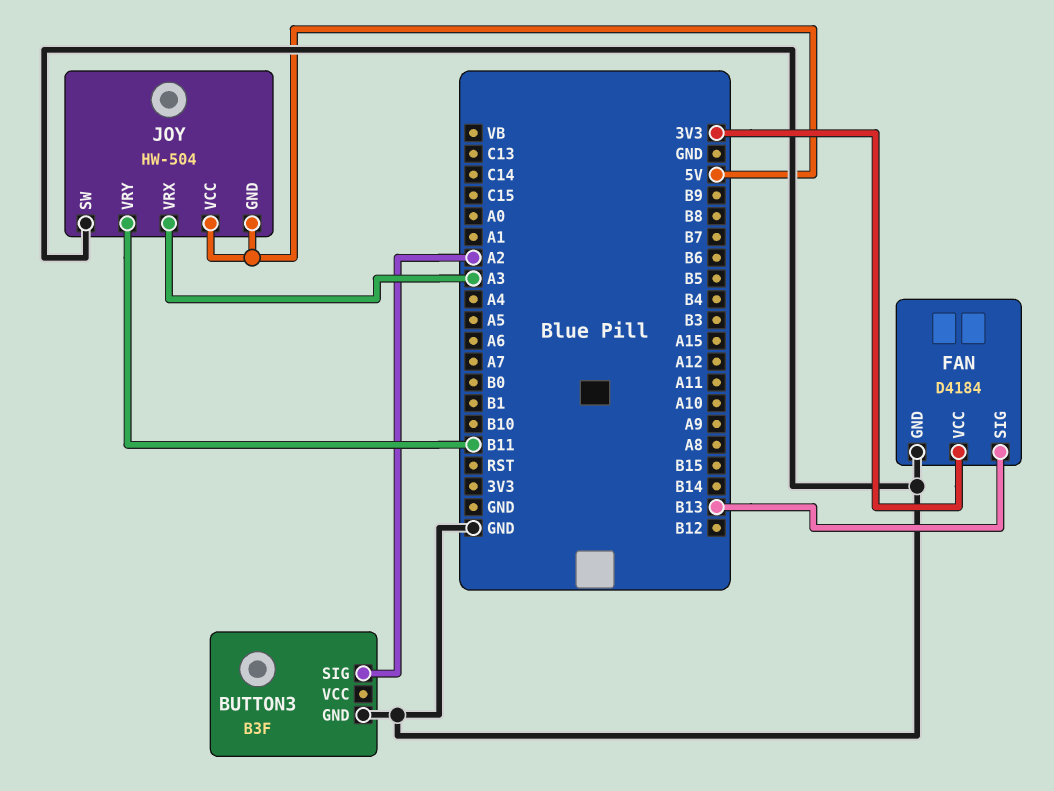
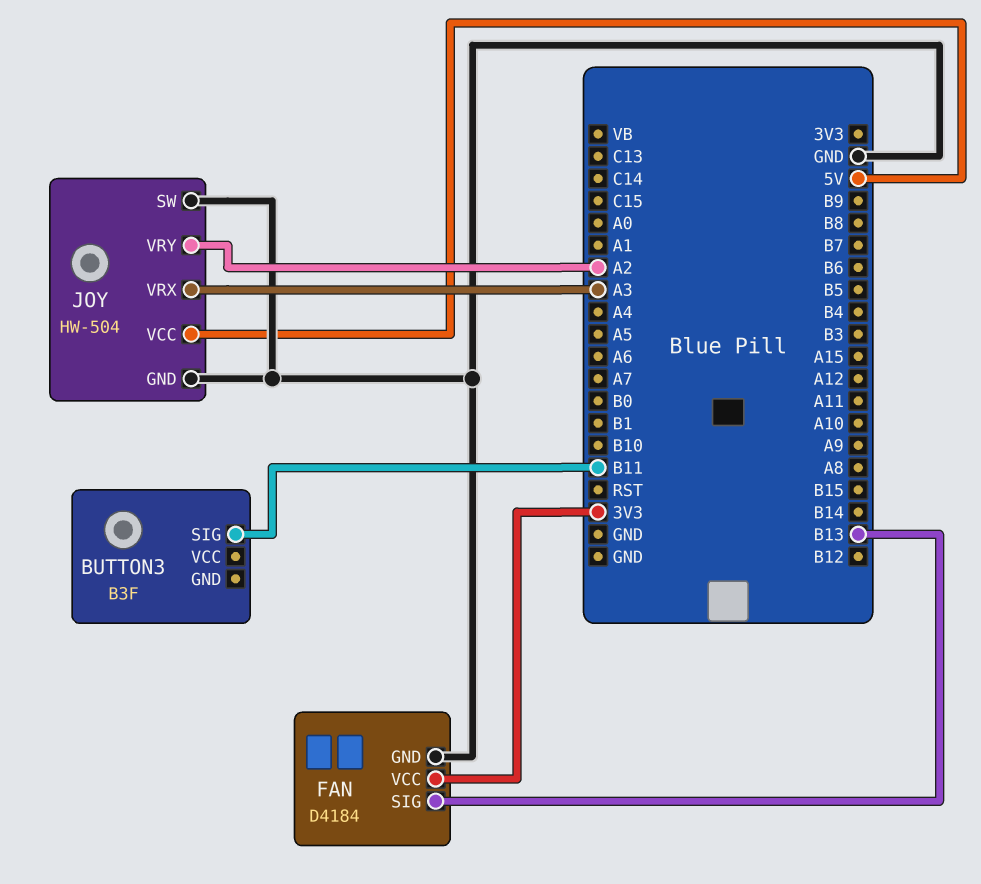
BUTTON3 pin GND: GND -> none
BUTTON3 pin SIG: A2 -> B11
JOY pin GND: 5V -> GND
JOY pin VRY: B11 -> A2

